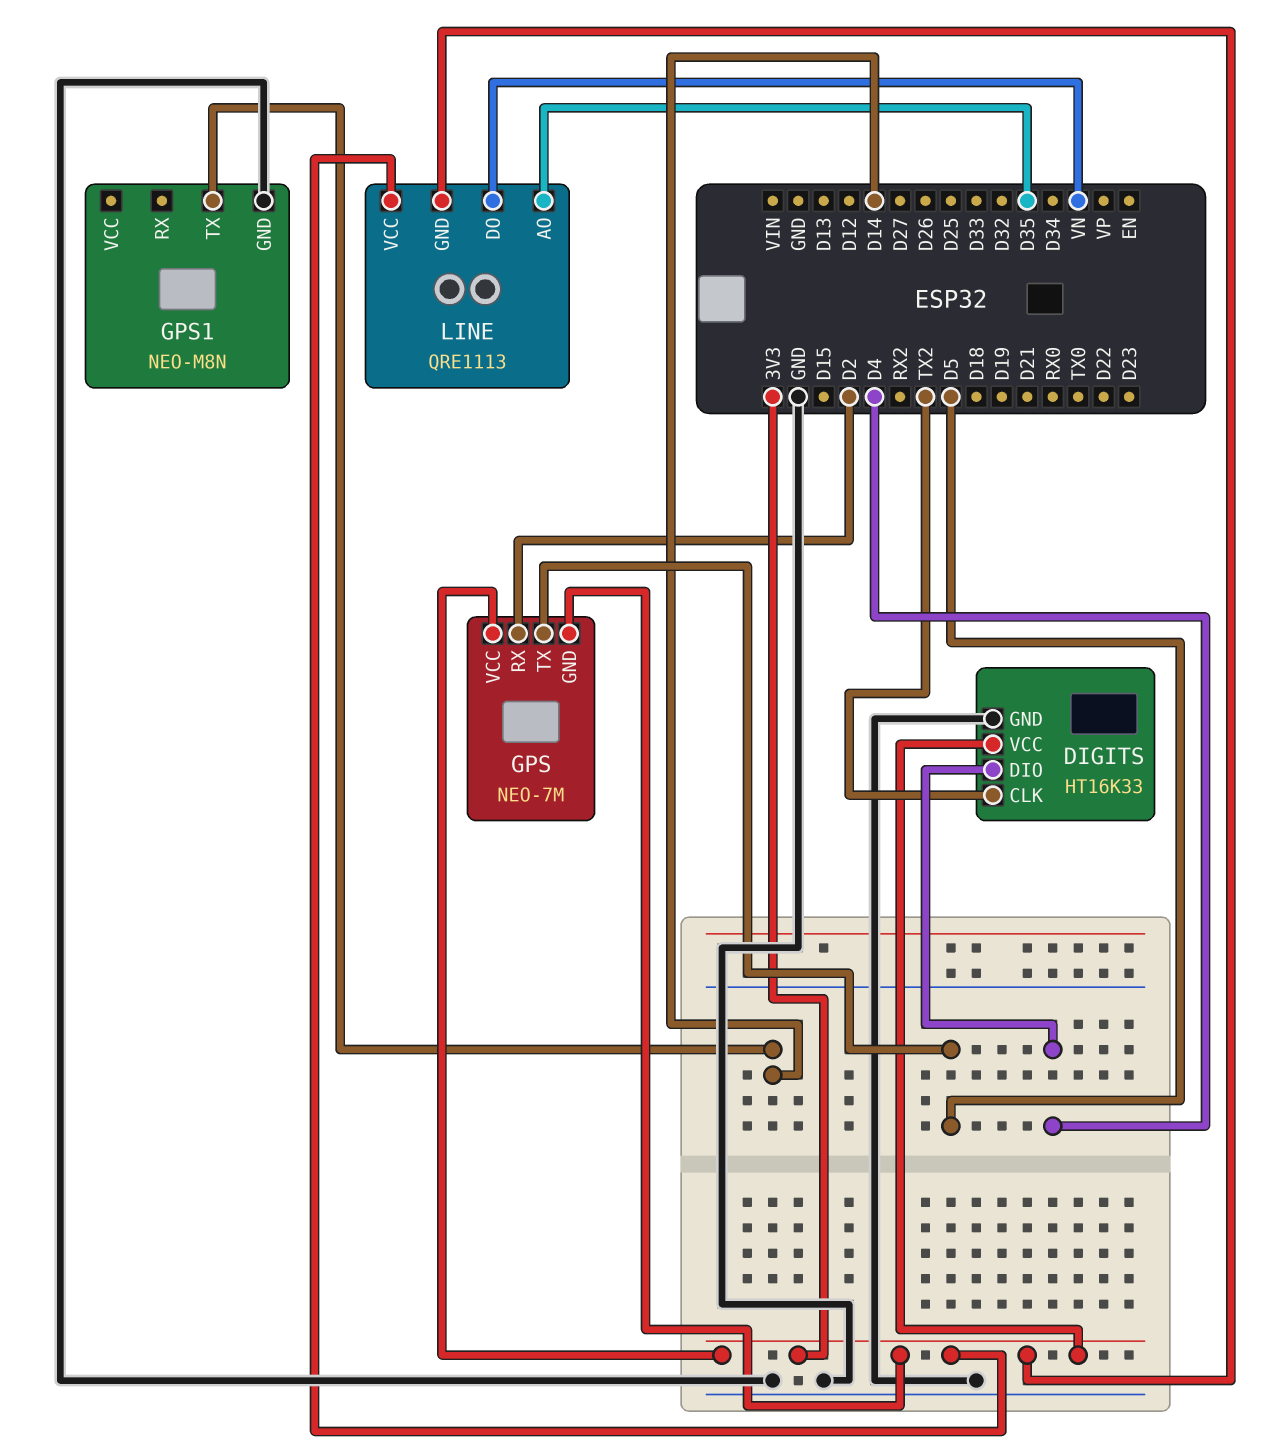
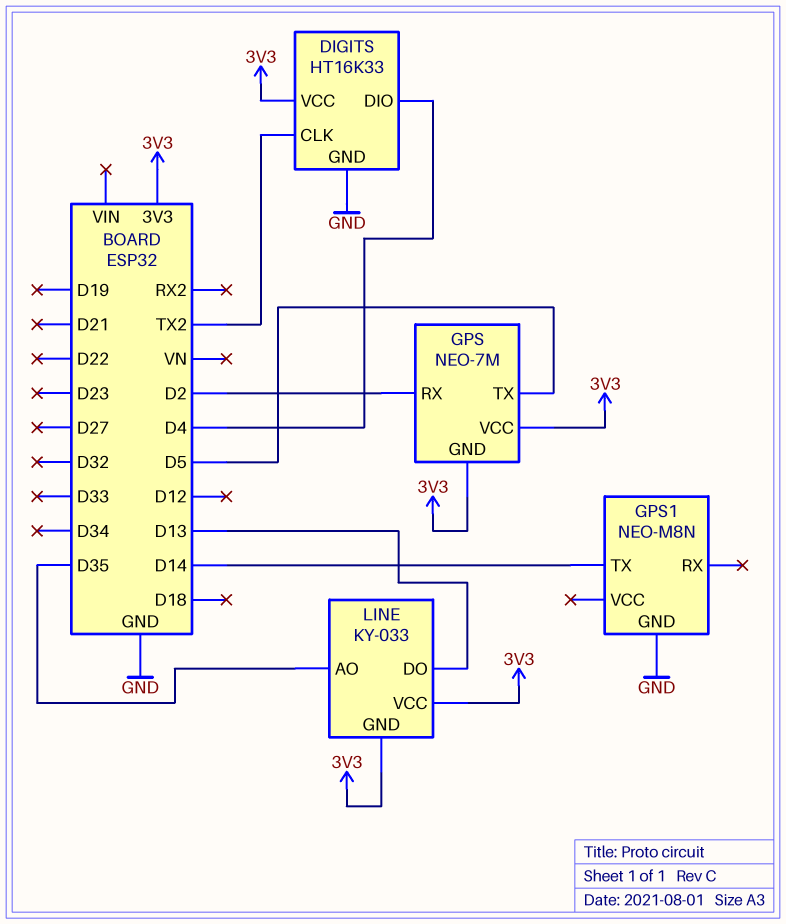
LINE: QRE1113 -> KY-033
LINE pin DO: VN -> D13

